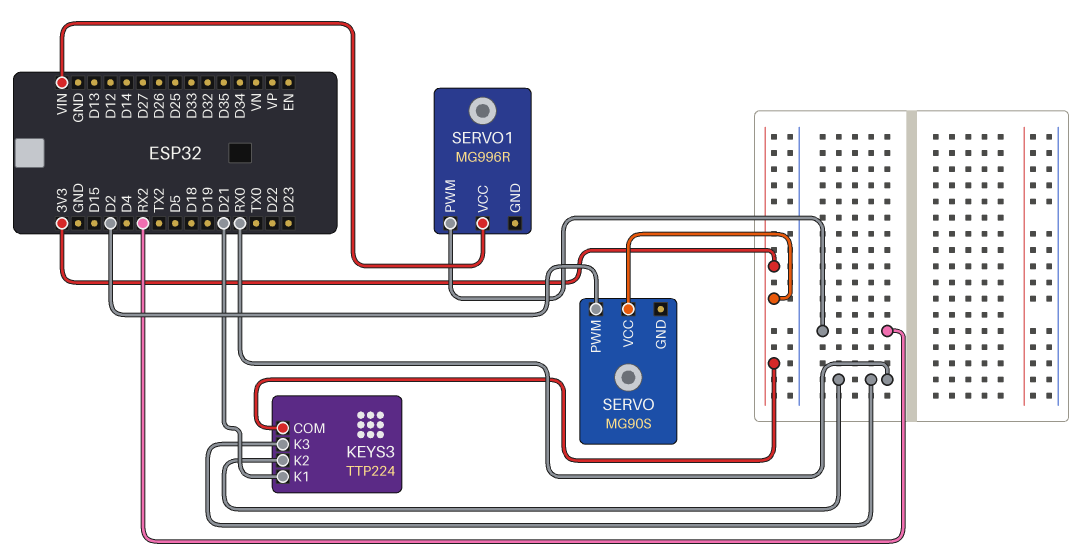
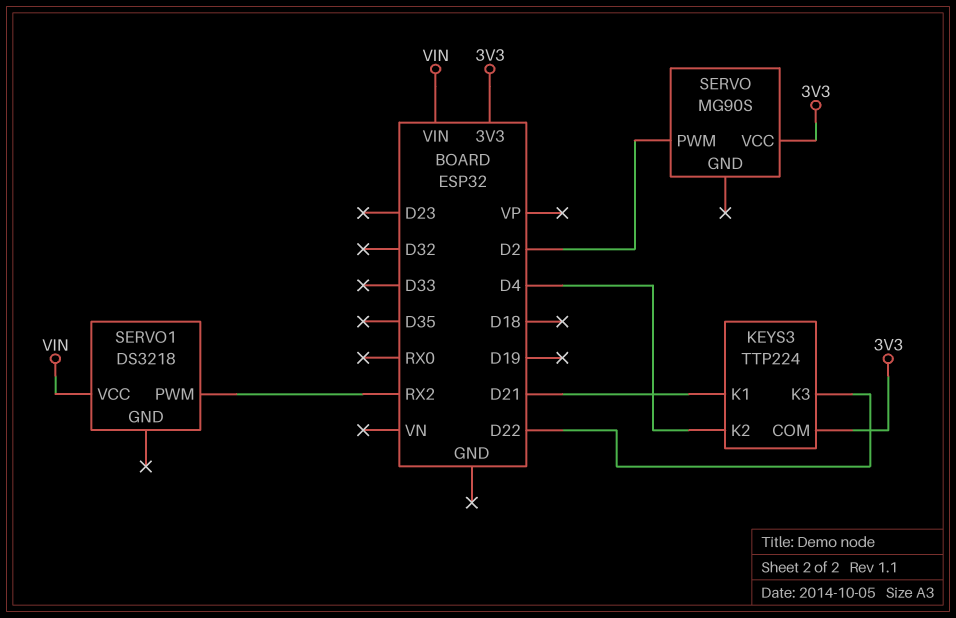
KEYS3 pin K2: RX0 -> D4
KEYS3 pin K3: RX0 -> D22
SERVO1: MG996R -> DS3218

